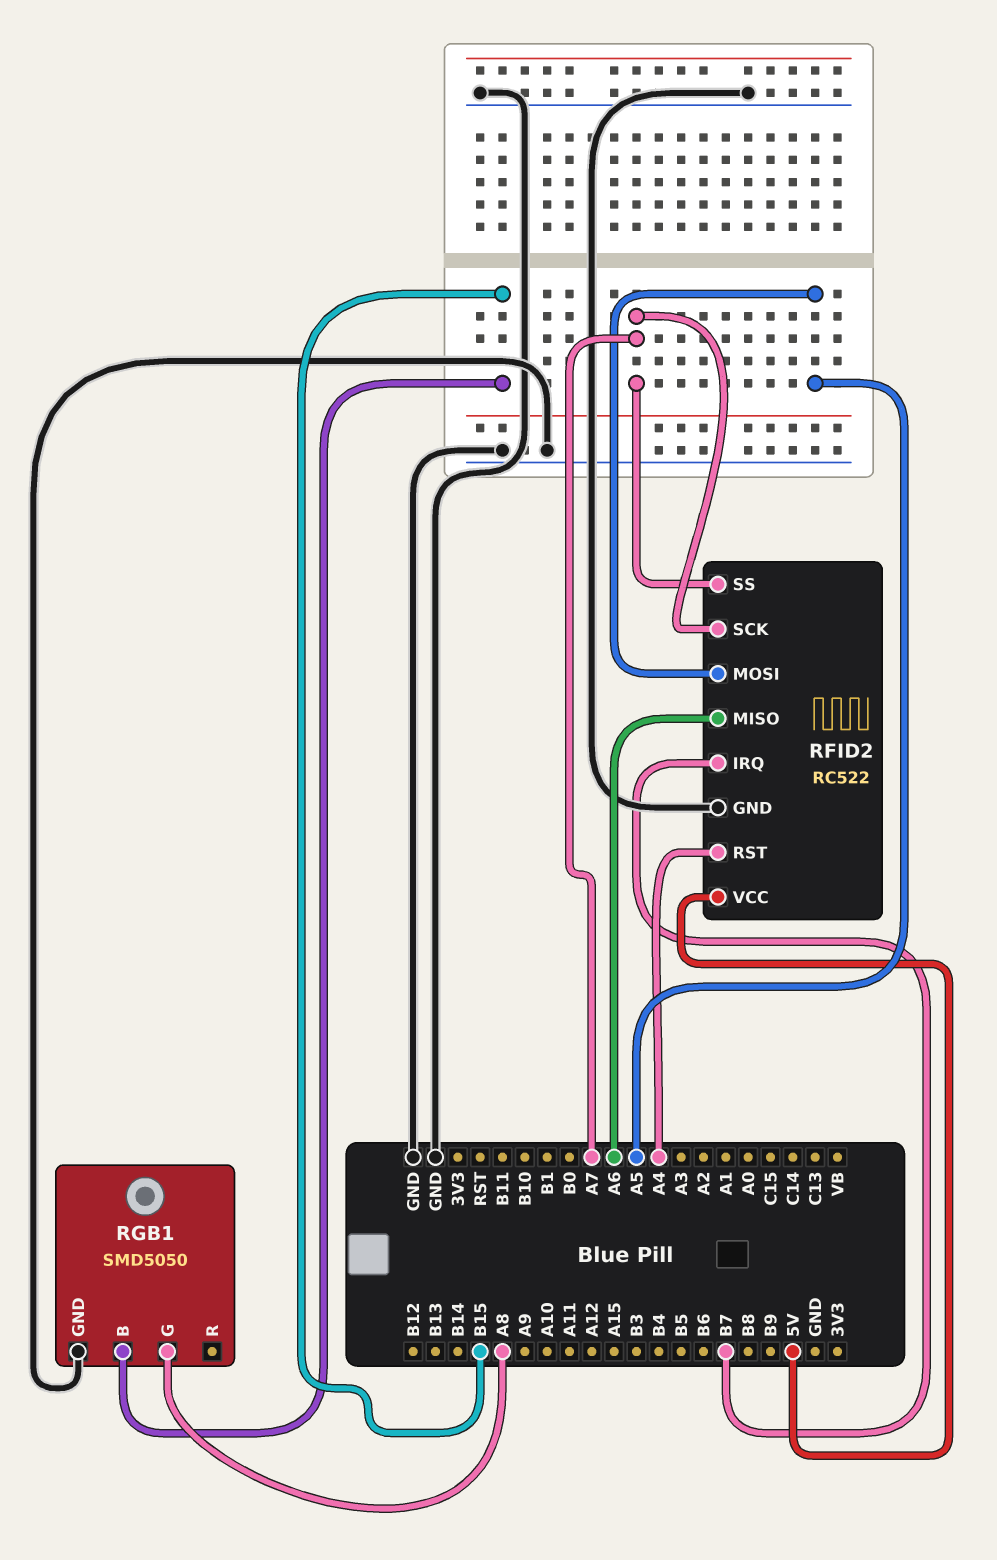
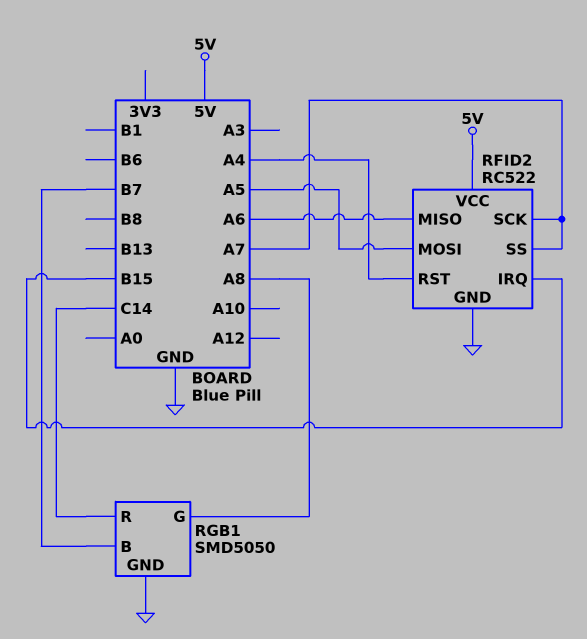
RFID2 pin IRQ: B7 -> B15
RGB1 pin B: B15 -> B7
RGB1 pin R: none -> C14

